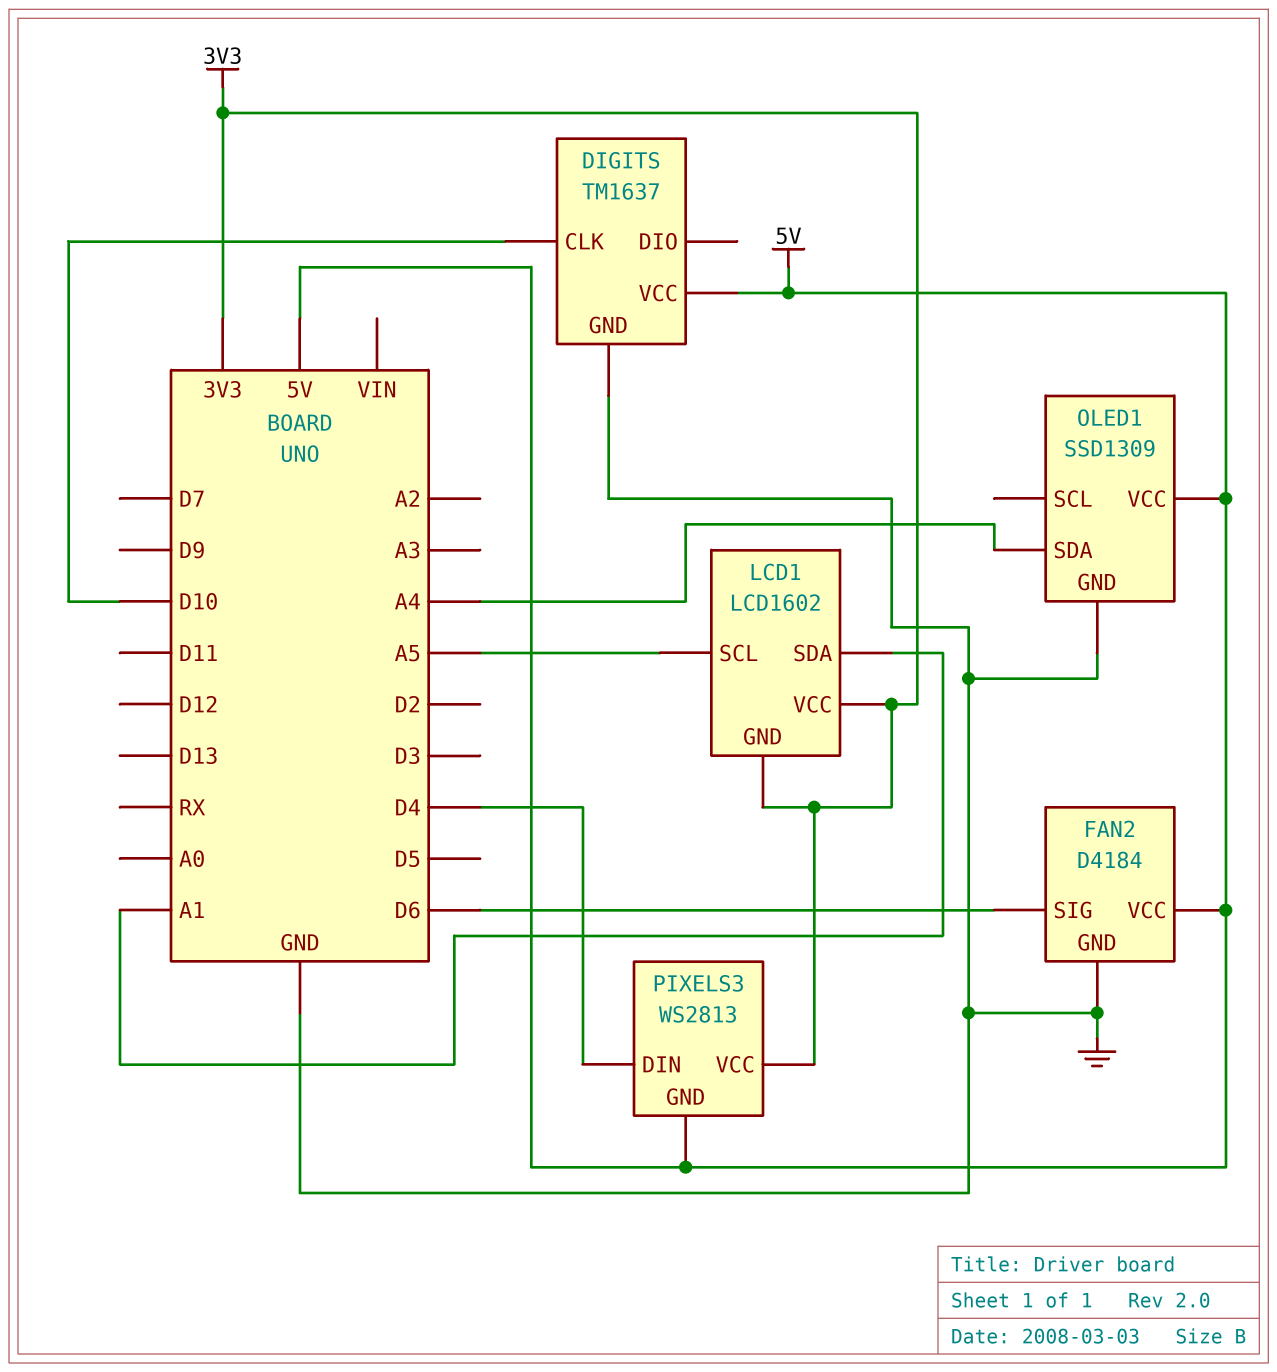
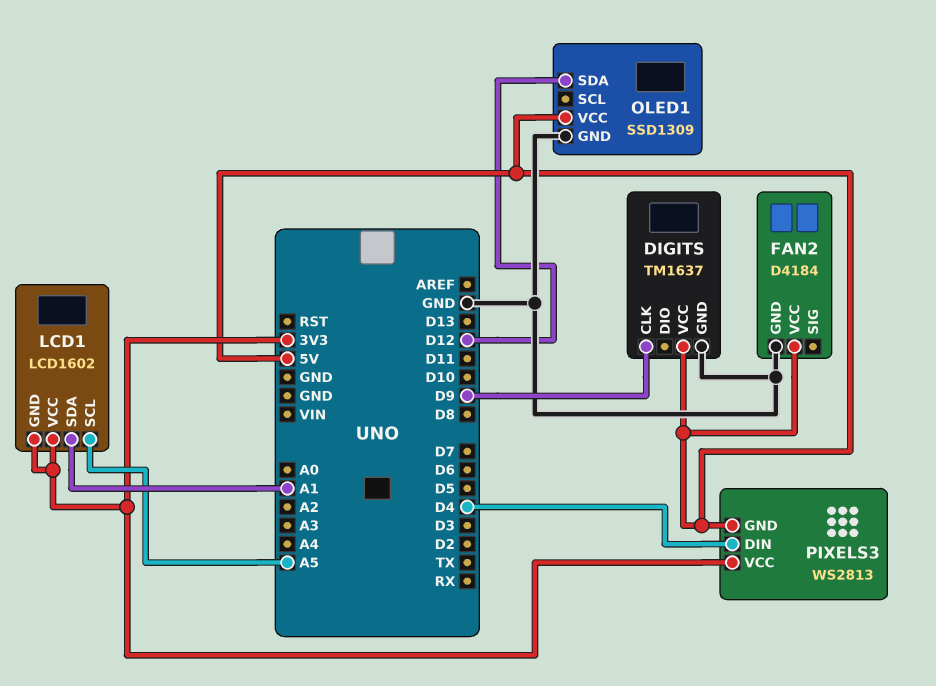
DIGITS pin CLK: D10 -> D9
FAN2 pin SIG: D6 -> none
OLED1 pin SDA: A4 -> D12

